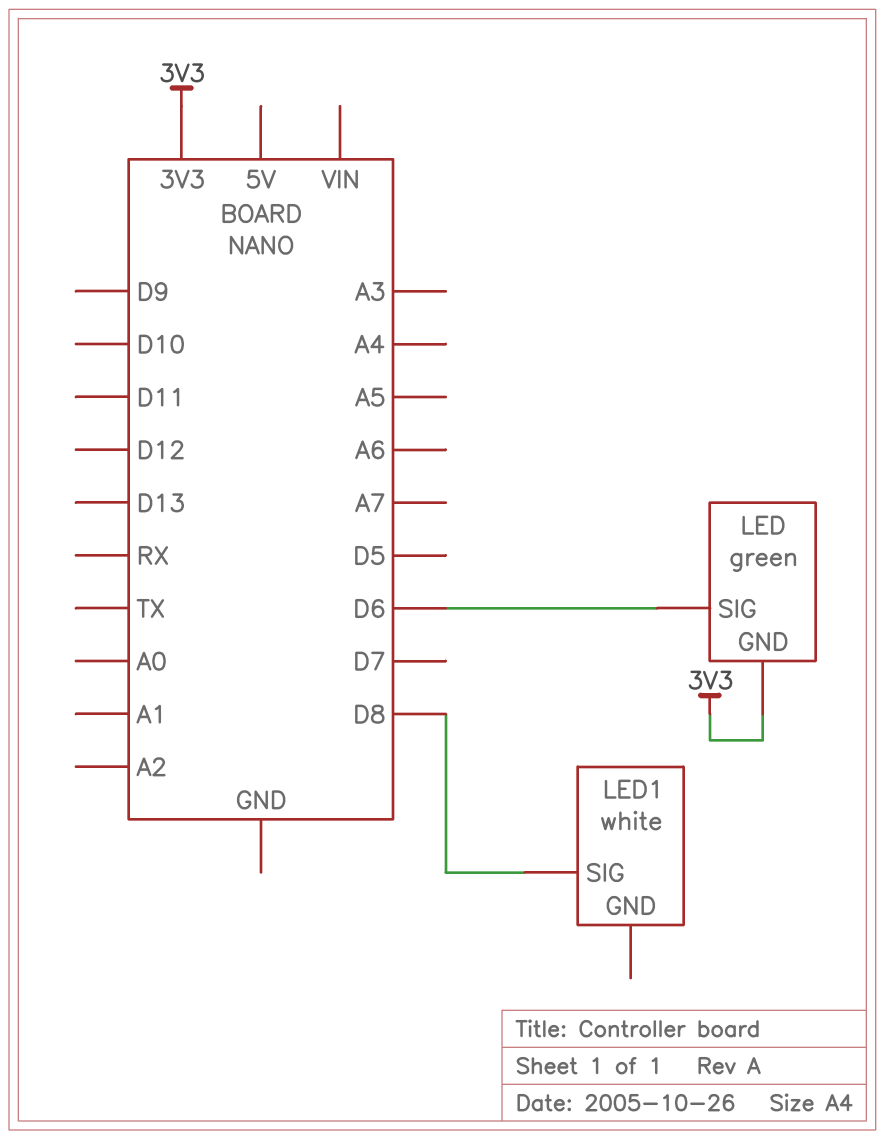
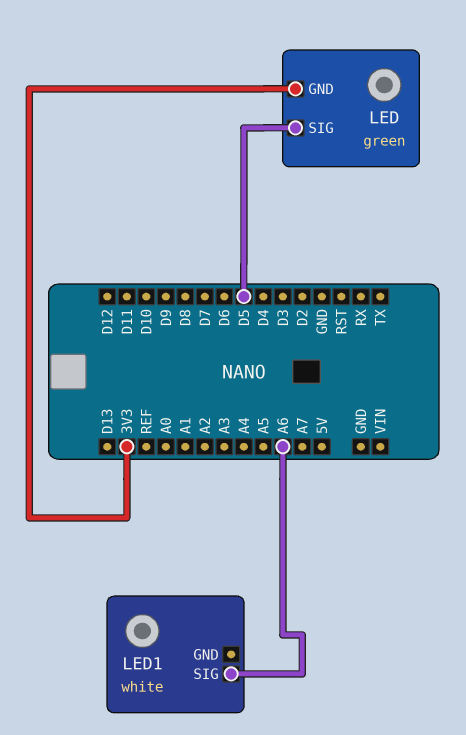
LED pin SIG: D6 -> D5
LED1 pin SIG: D8 -> A6

